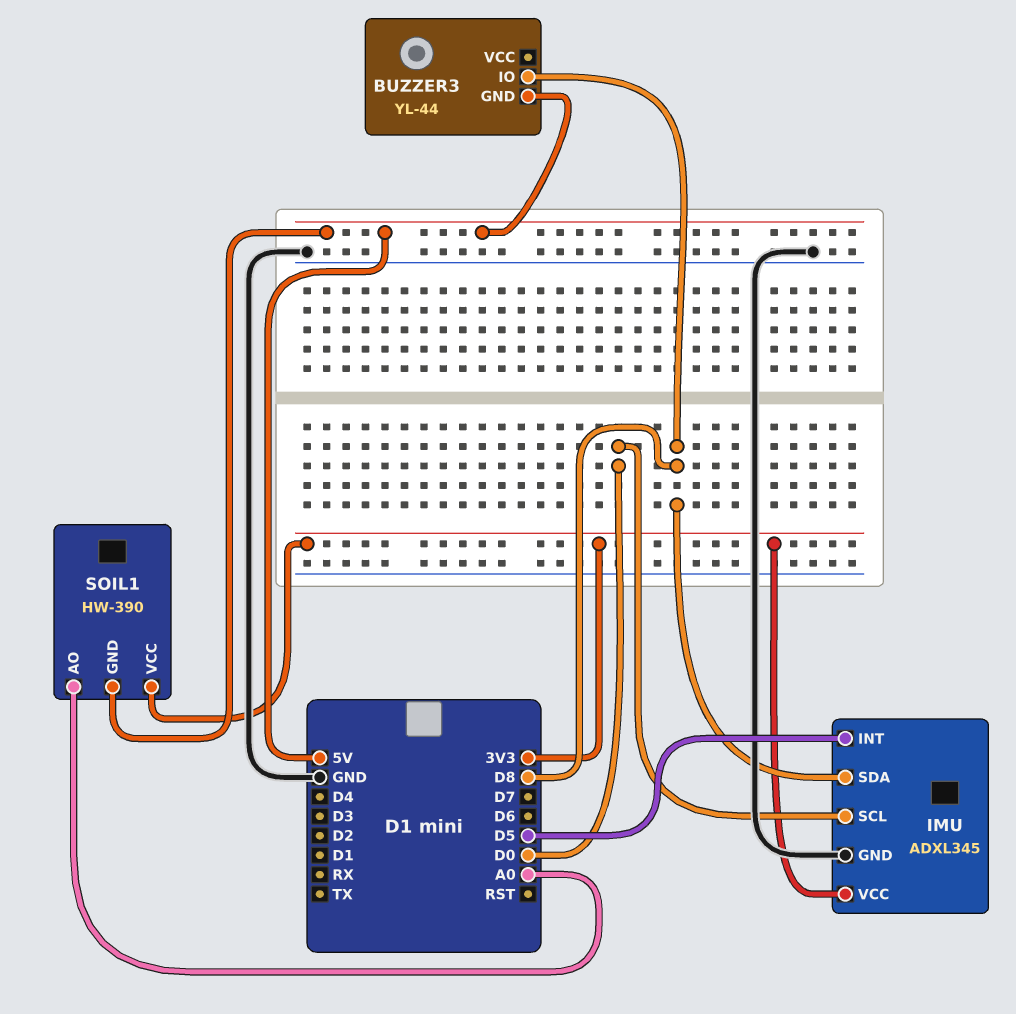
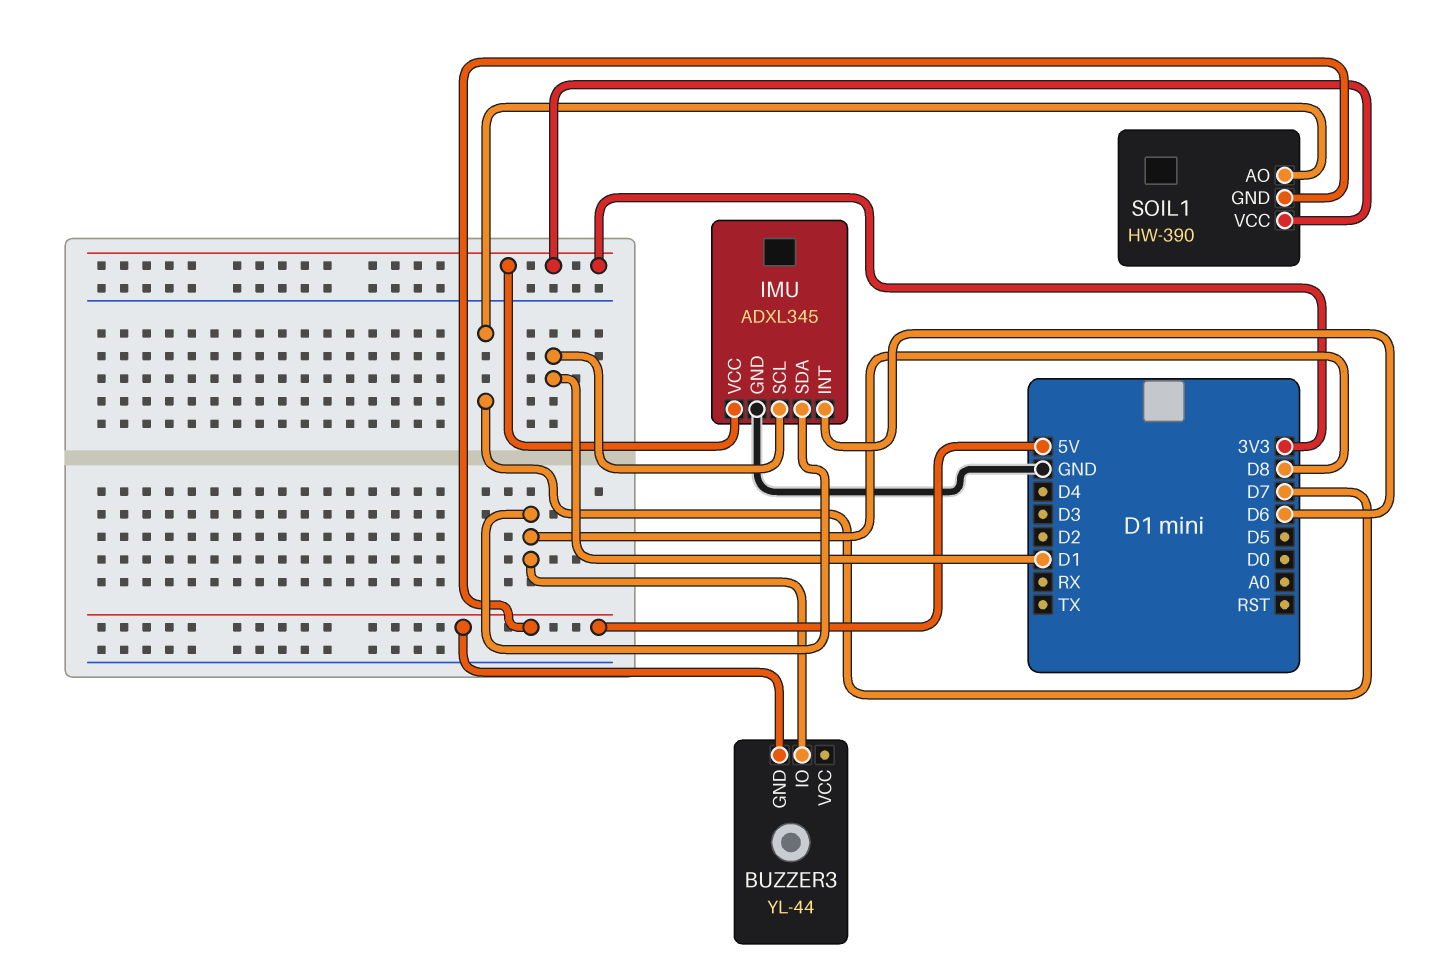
IMU pin INT: D5 -> D6
IMU pin SCL: D0 -> D1
SOIL1 pin AO: A0 -> D7

